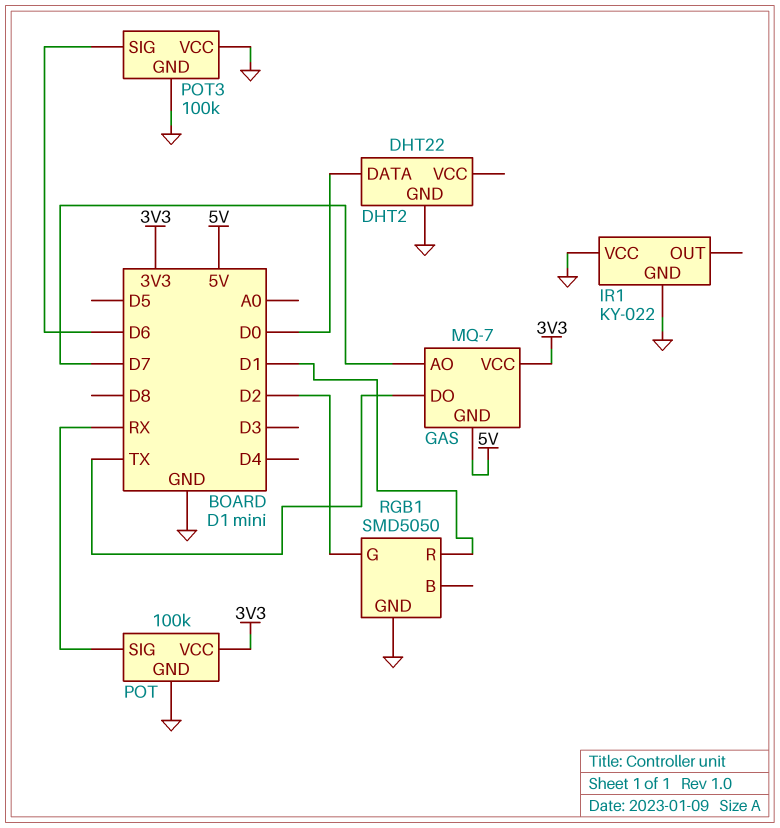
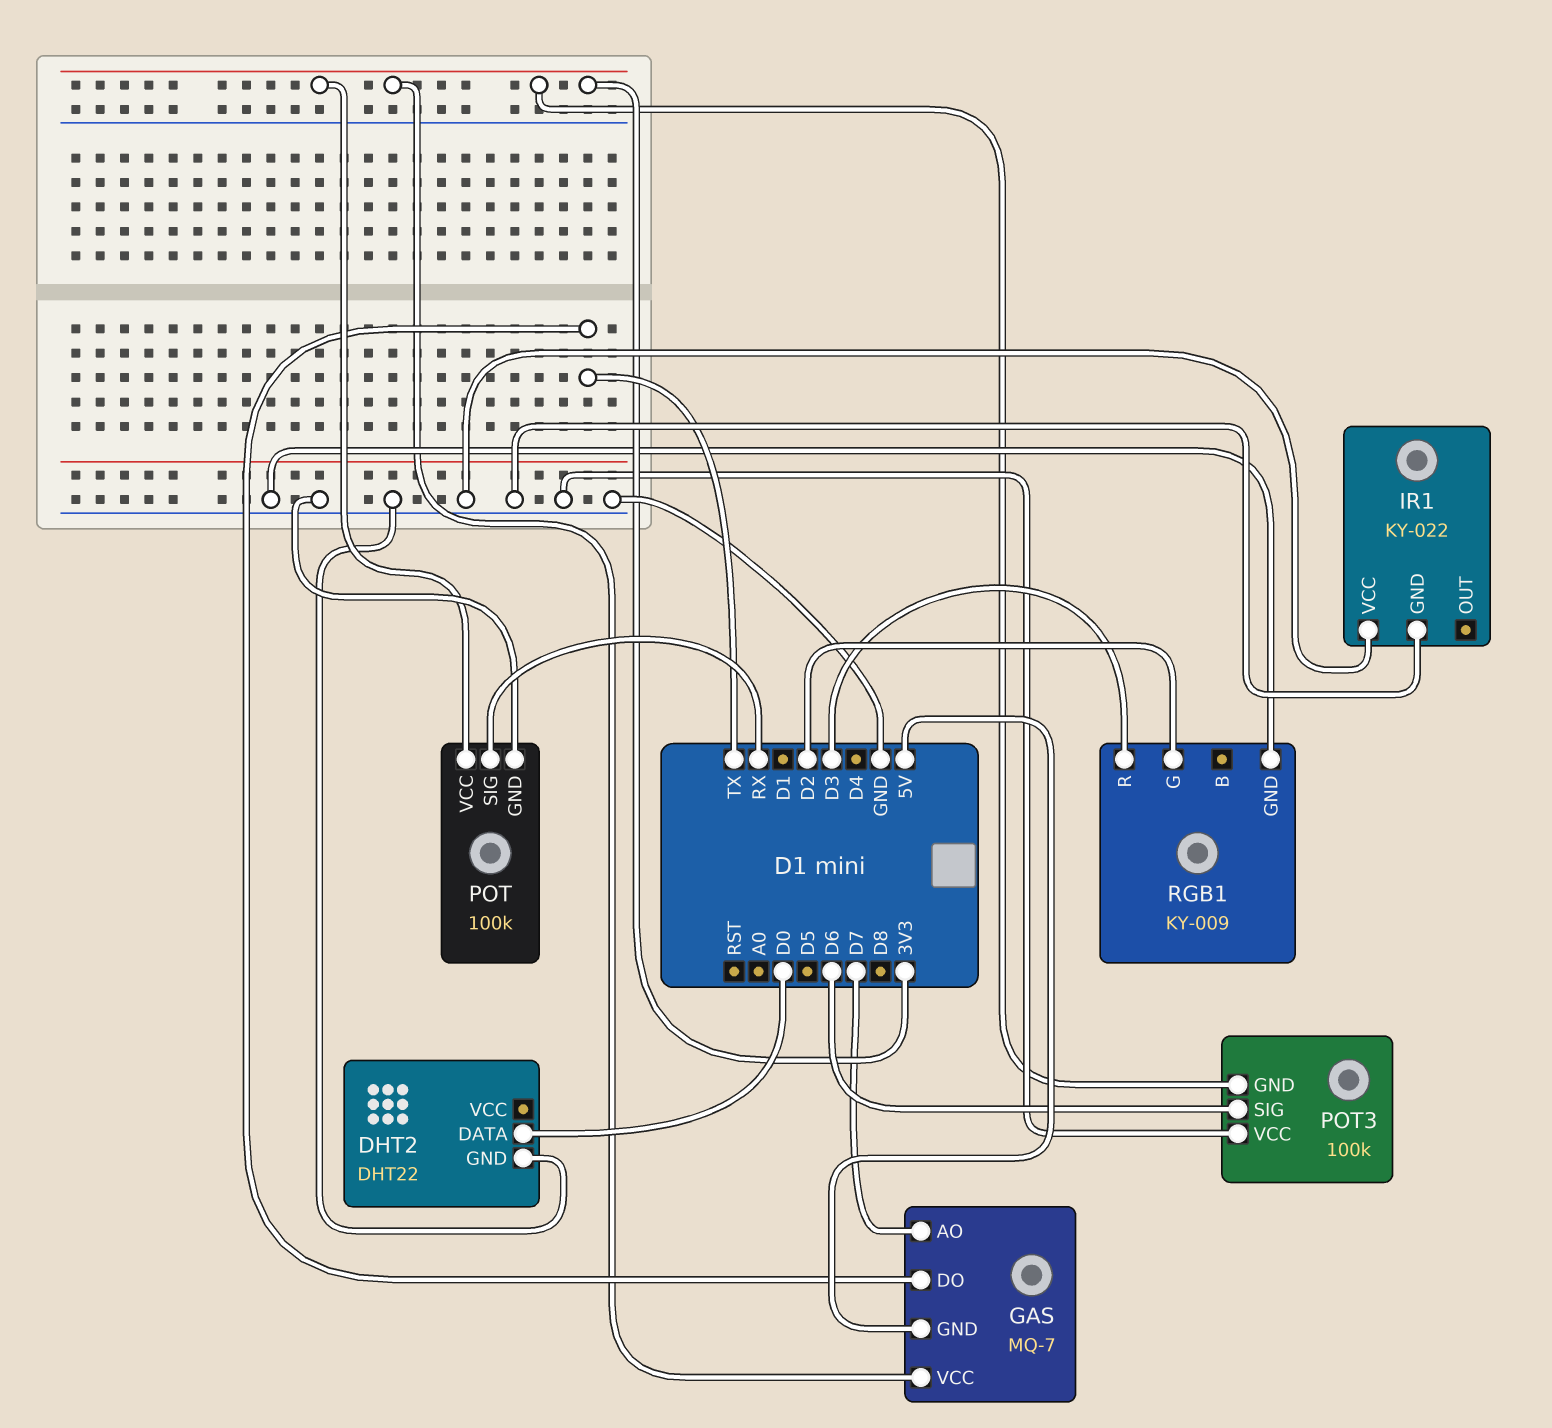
POT3 pin GND: GND -> 3V3
RGB1: SMD5050 -> KY-009
RGB1 pin R: D1 -> D3

